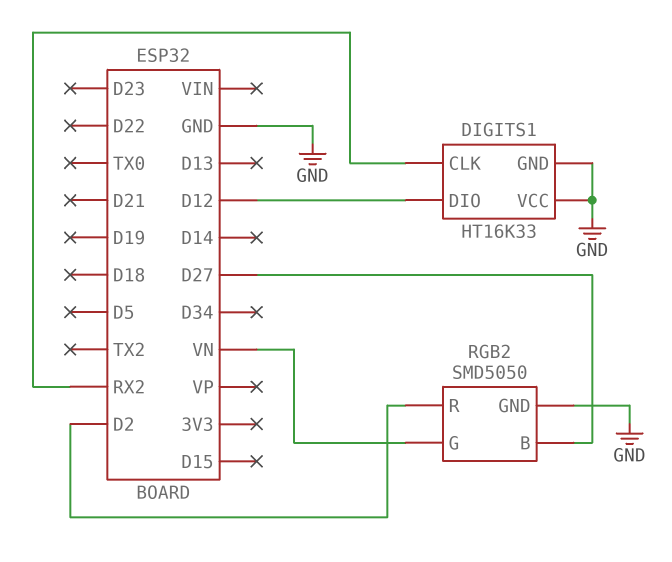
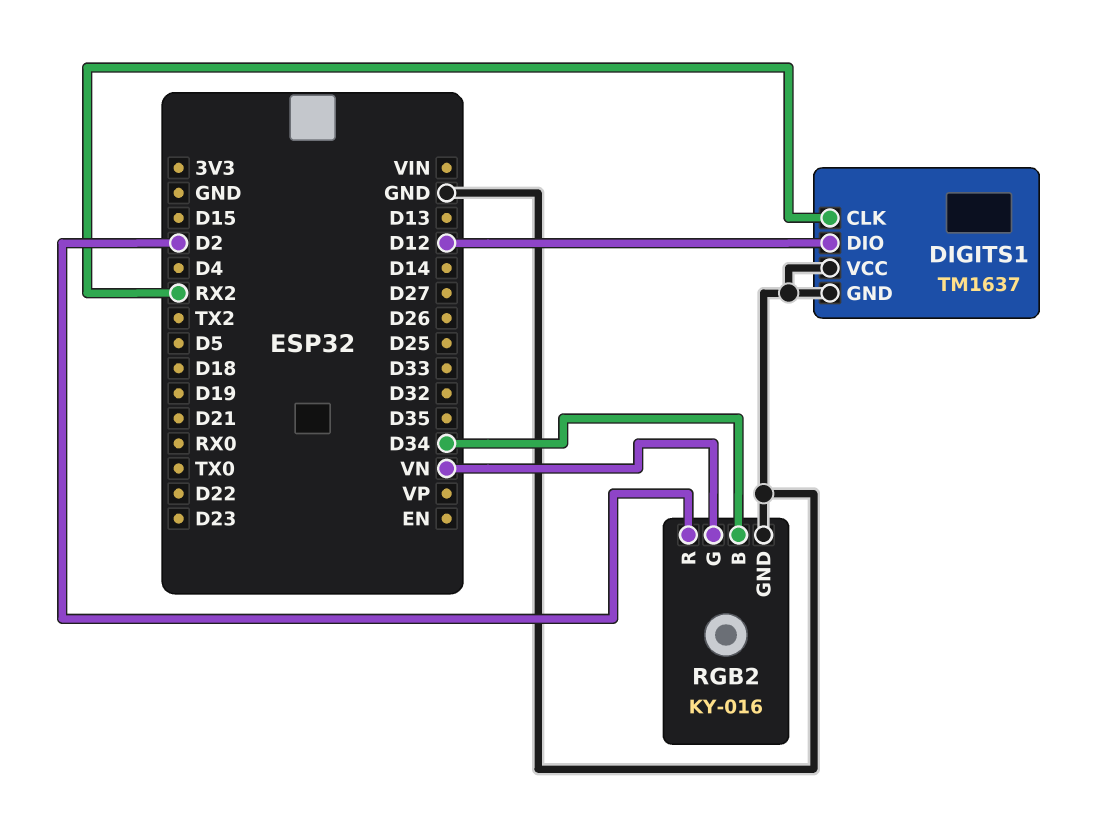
DIGITS1: HT16K33 -> TM1637
RGB2: SMD5050 -> KY-016
RGB2 pin B: D27 -> D34

